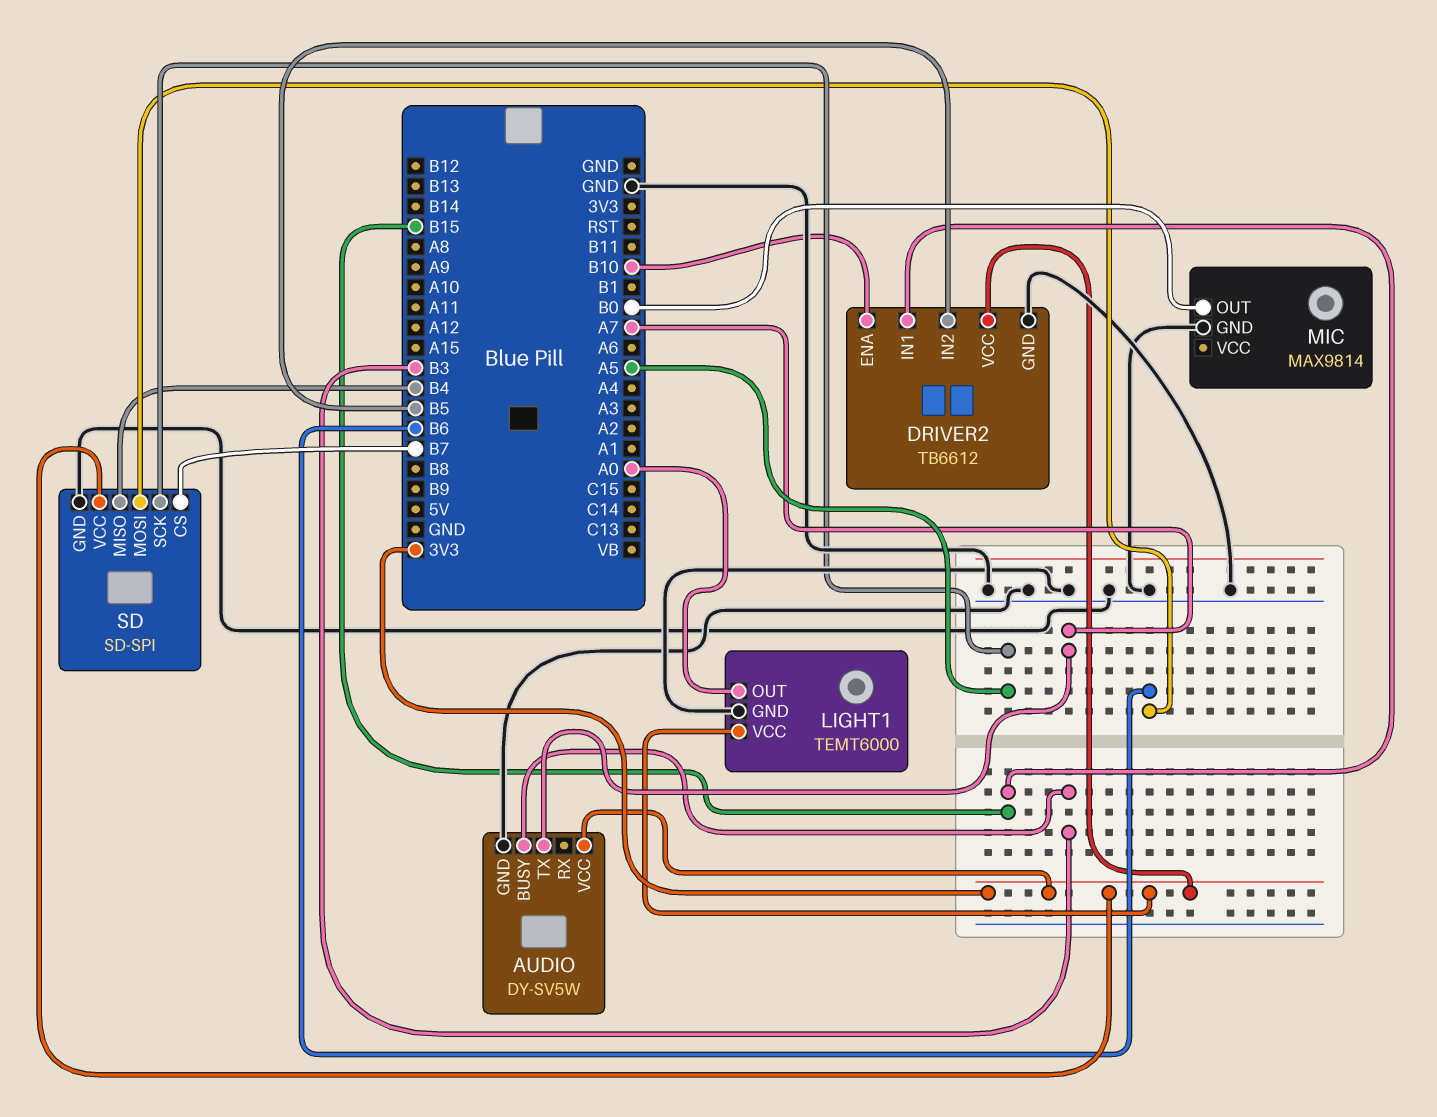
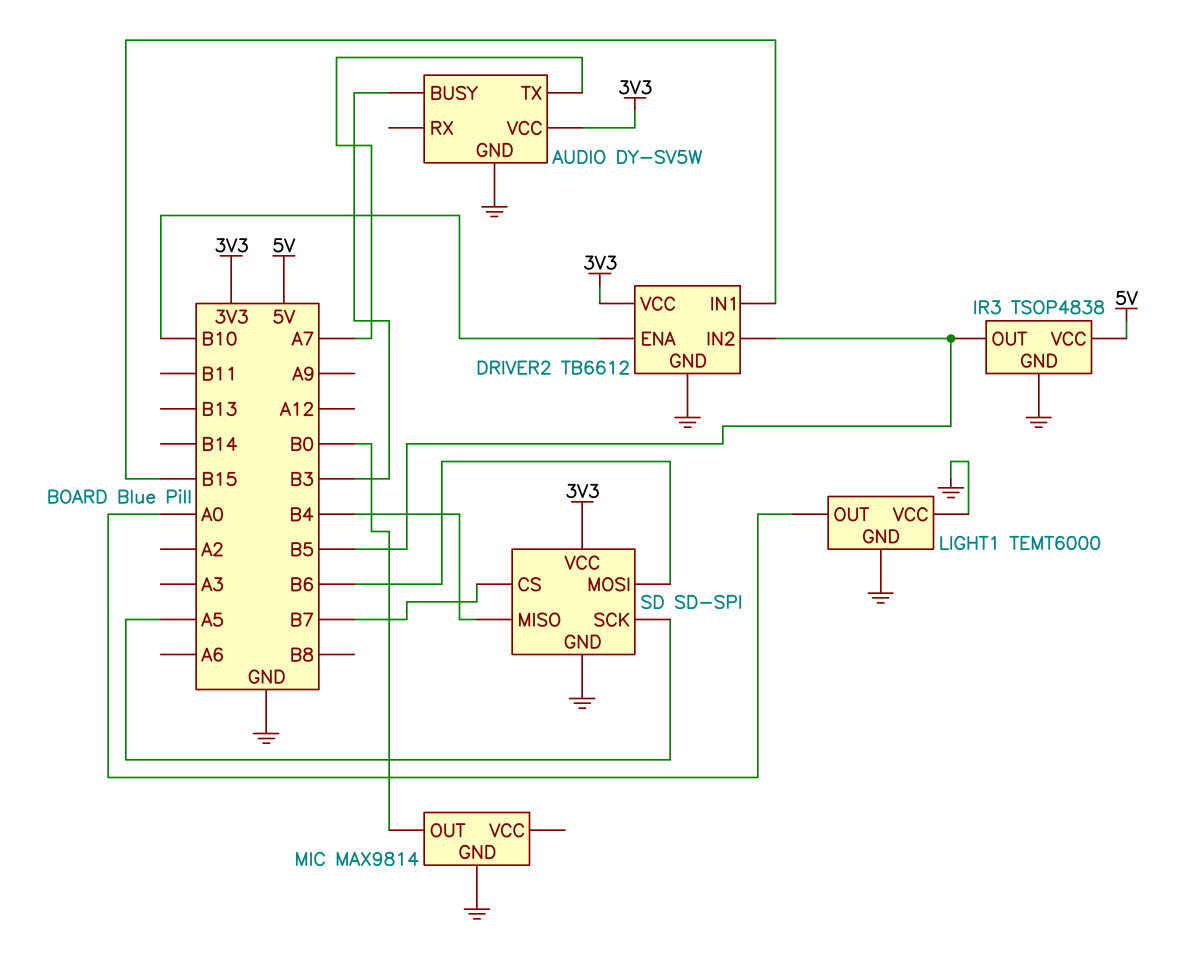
IR3: none -> TSOP4838
IR3 pin GND: none -> GND
IR3 pin OUT: none -> B5
IR3 pin VCC: none -> 5V
LIGHT1 pin VCC: 3V3 -> GND

